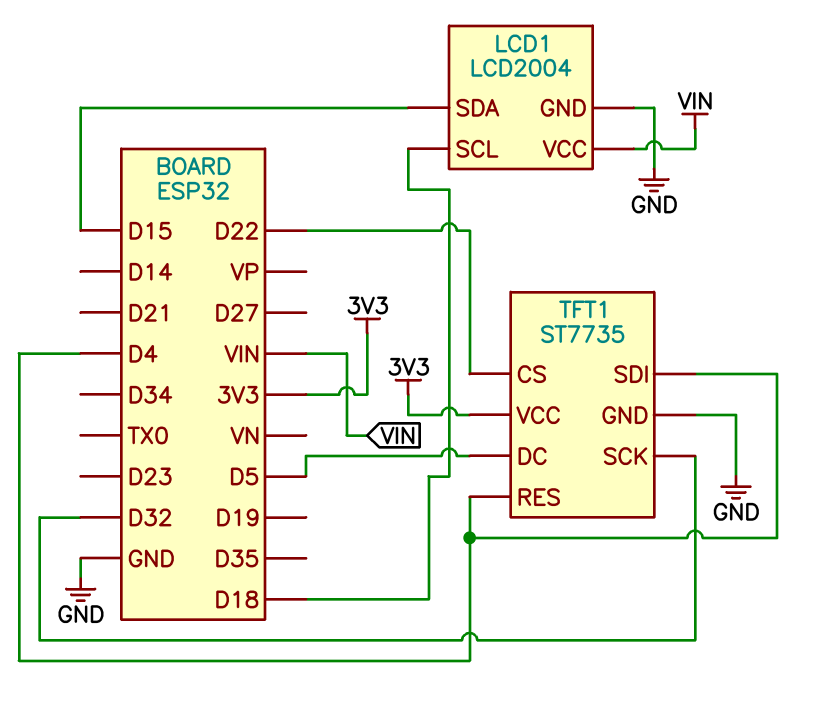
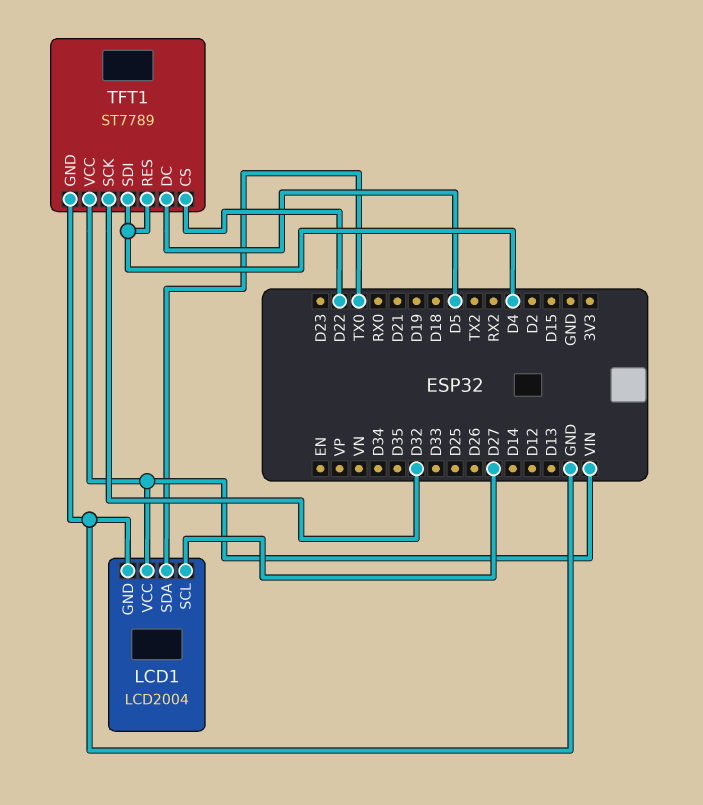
LCD1 pin SCL: D18 -> D27
LCD1 pin SDA: D15 -> TX0
TFT1: ST7735 -> ST7789
TFT1 pin VCC: 3V3 -> VIN

